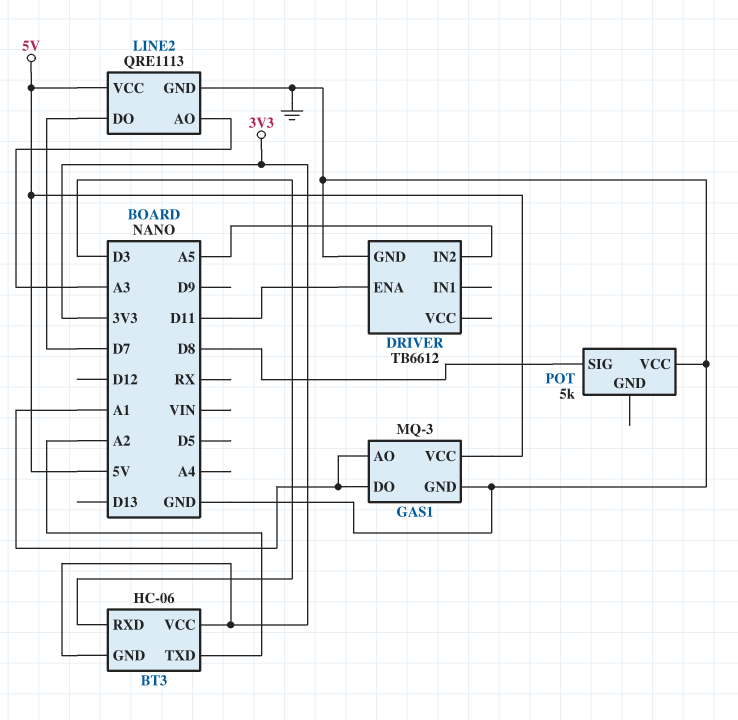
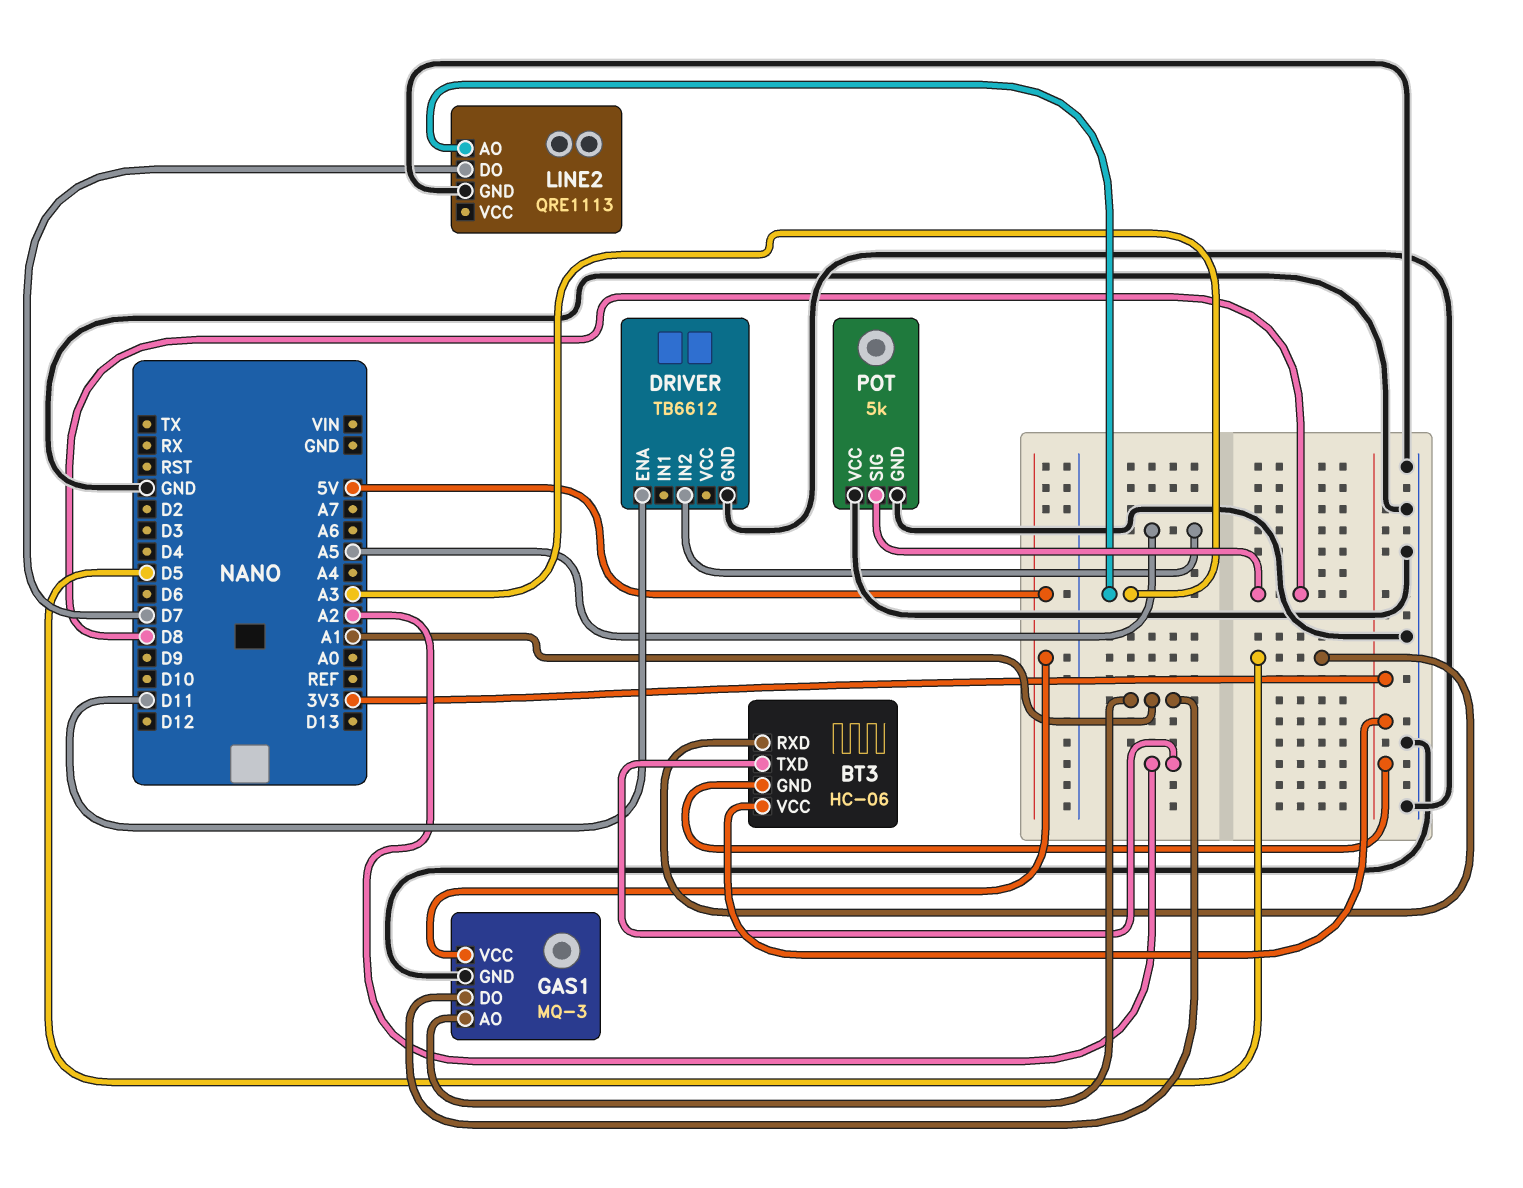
BT3 pin RXD: D3 -> D5
LINE2 pin VCC: 5V -> none
POT pin GND: none -> GND

